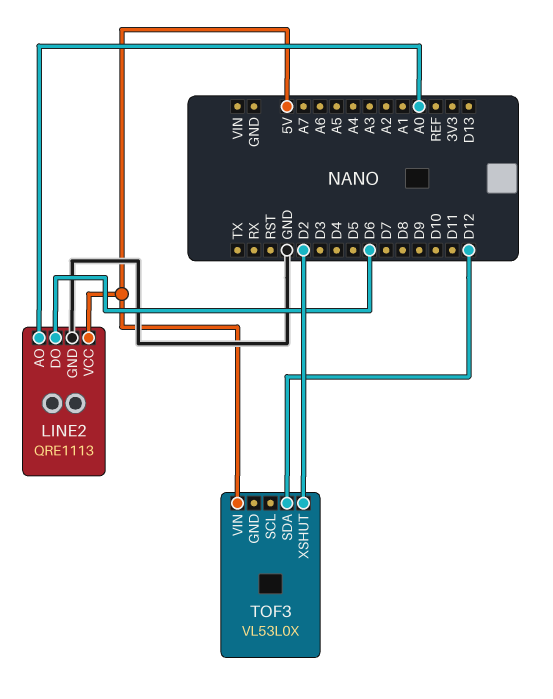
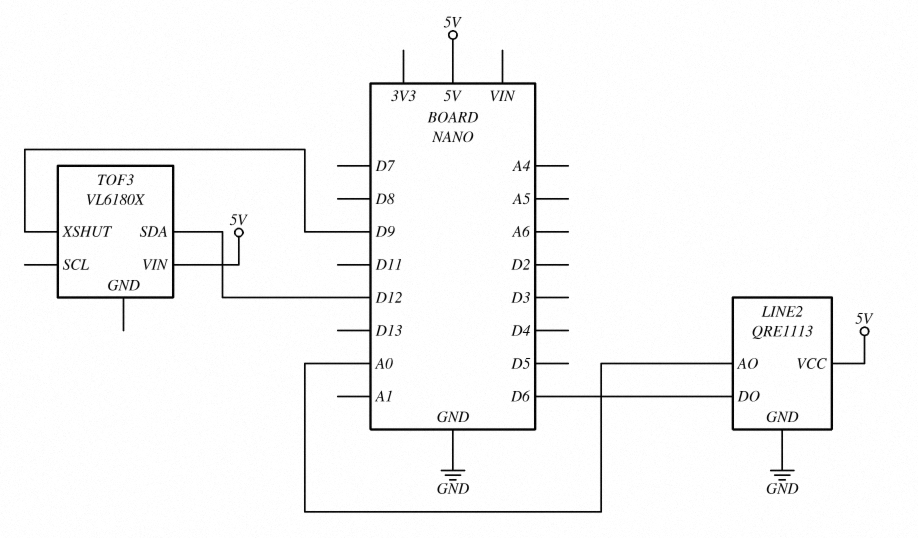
TOF3: VL53L0X -> VL6180X
TOF3 pin XSHUT: D2 -> D9

